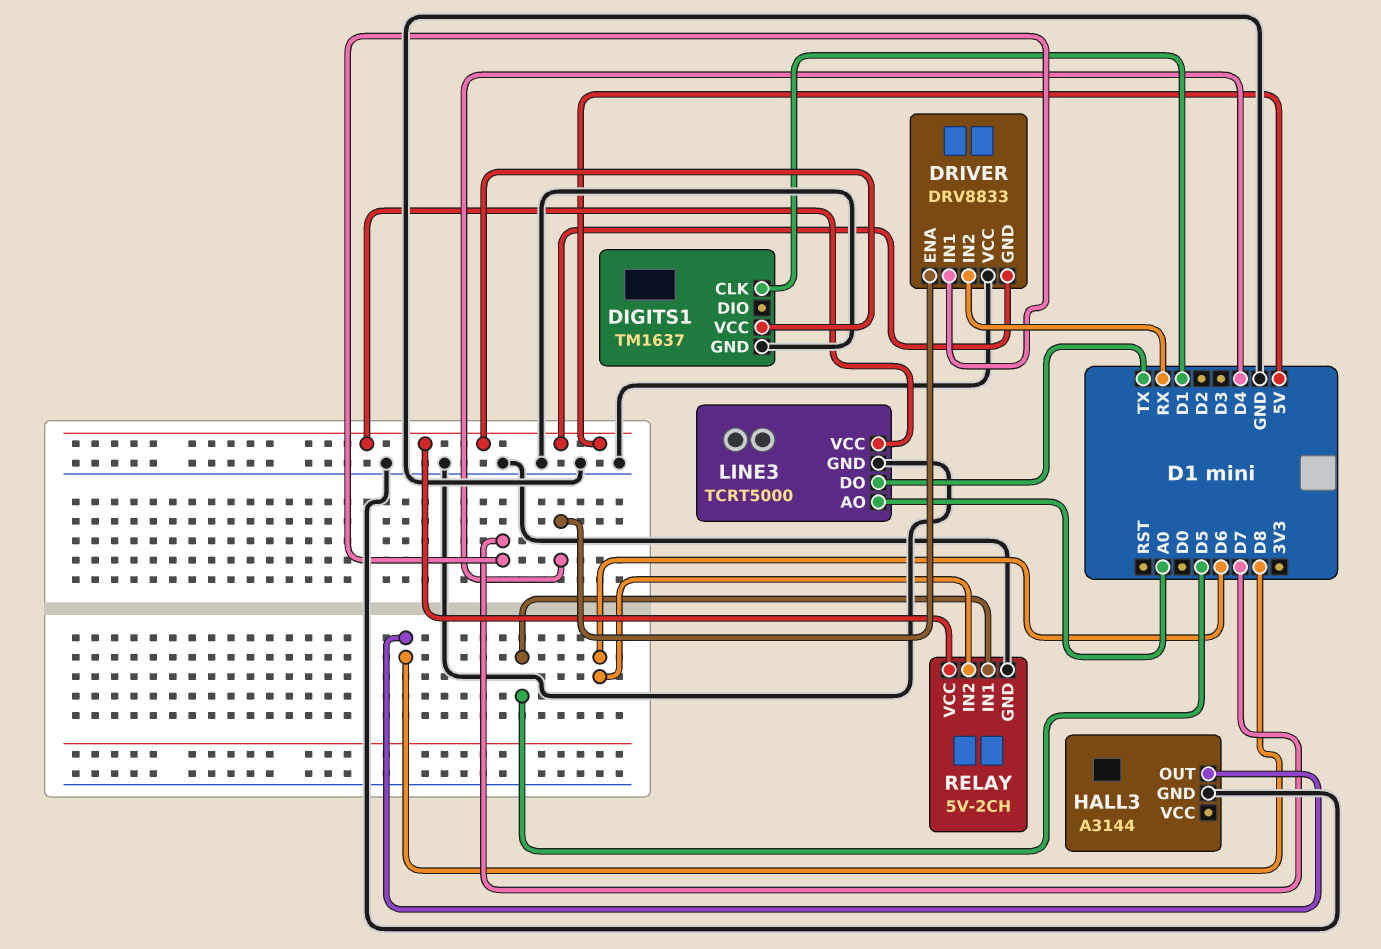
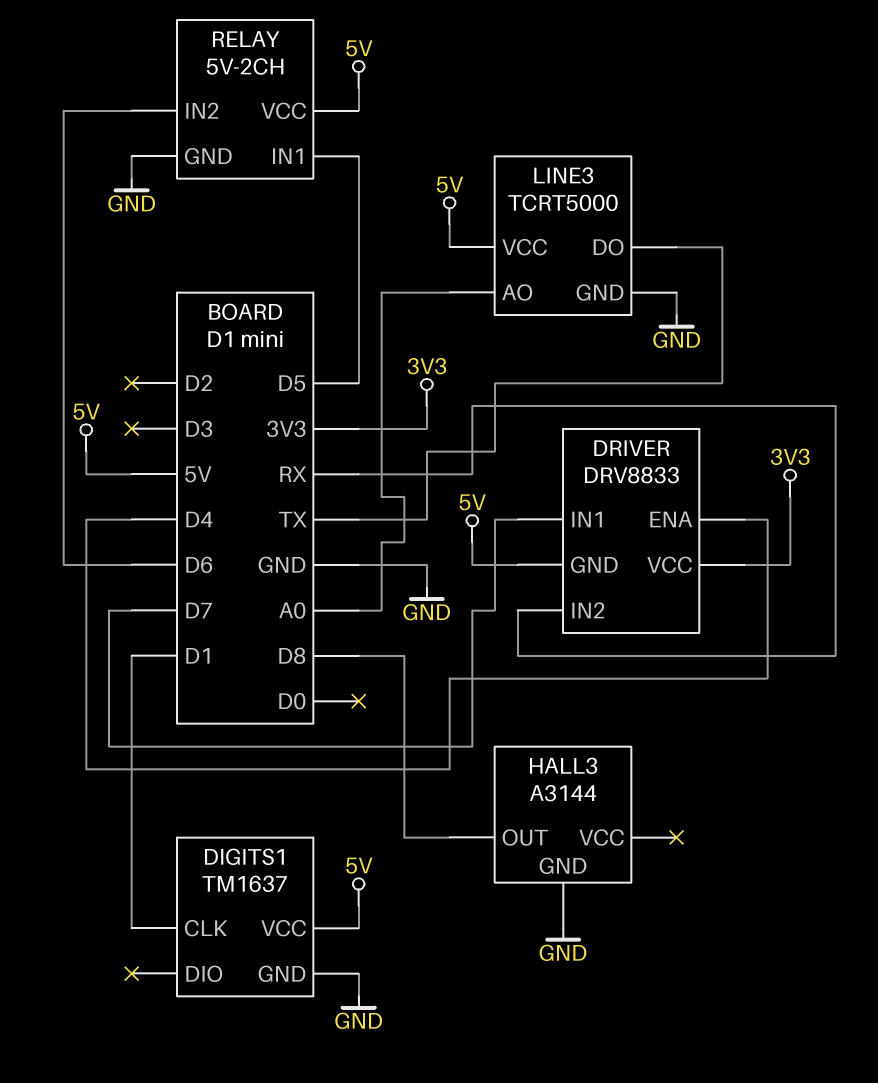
DRIVER pin VCC: GND -> 3V3

